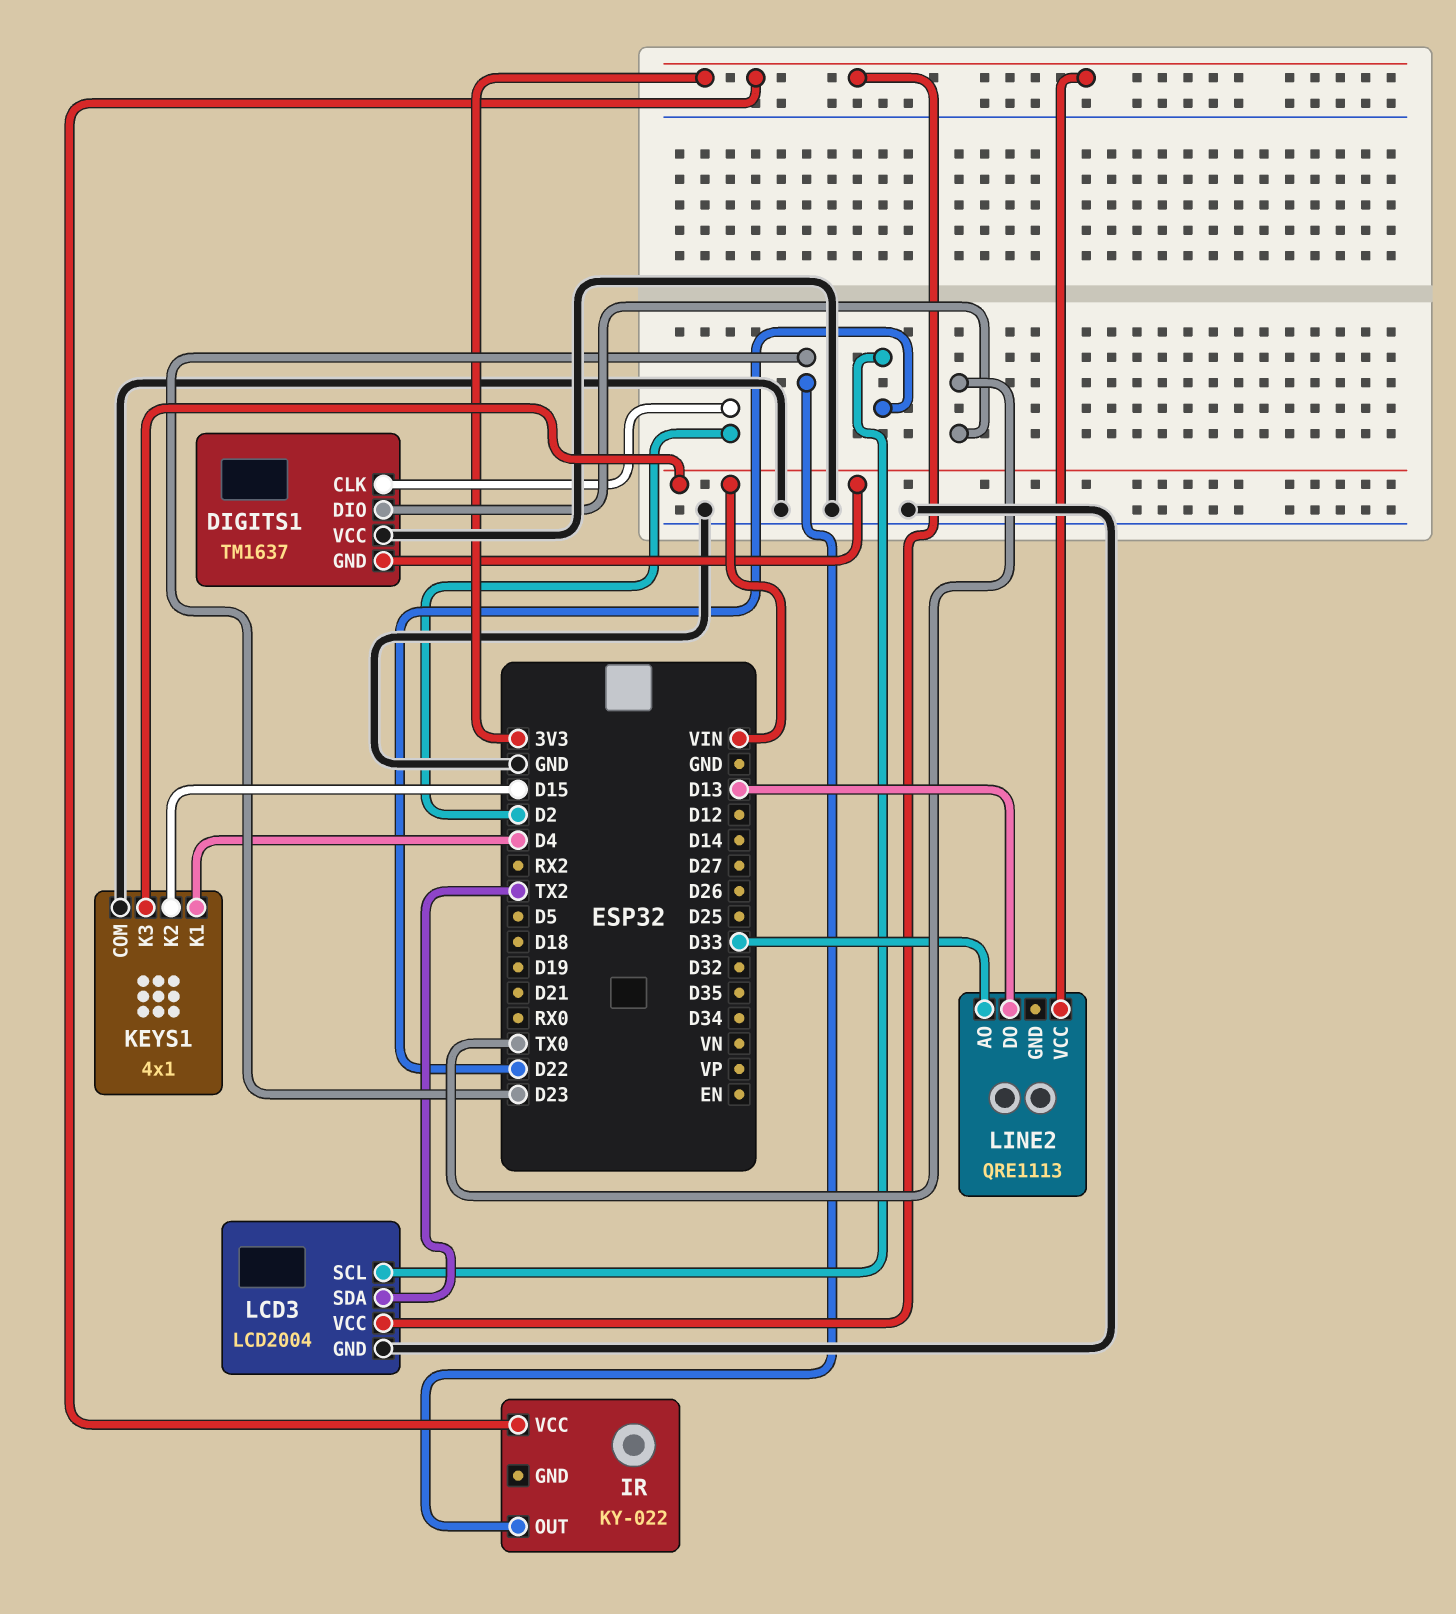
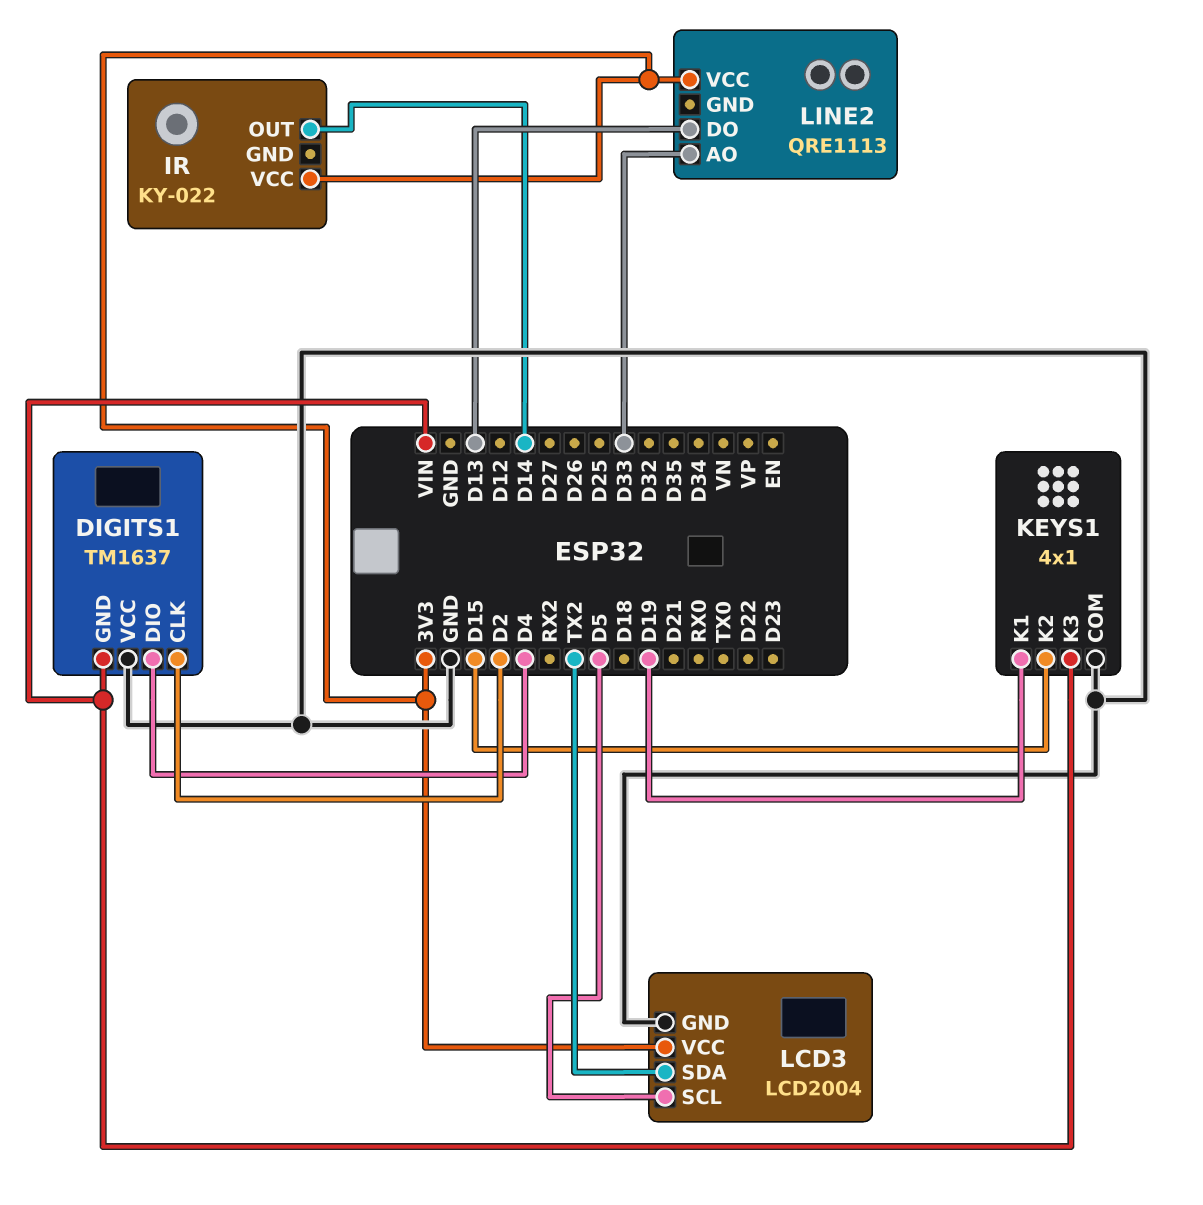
DIGITS1 pin DIO: TX0 -> D4
IR pin OUT: D23 -> D14
KEYS1 pin K1: D4 -> D19
LCD3 pin SCL: D22 -> D5

